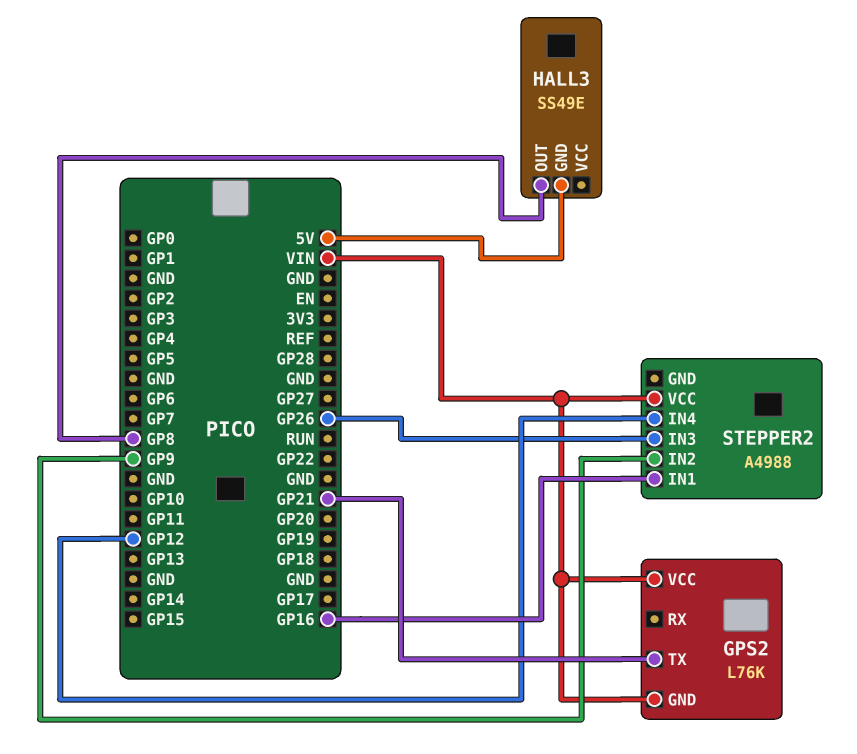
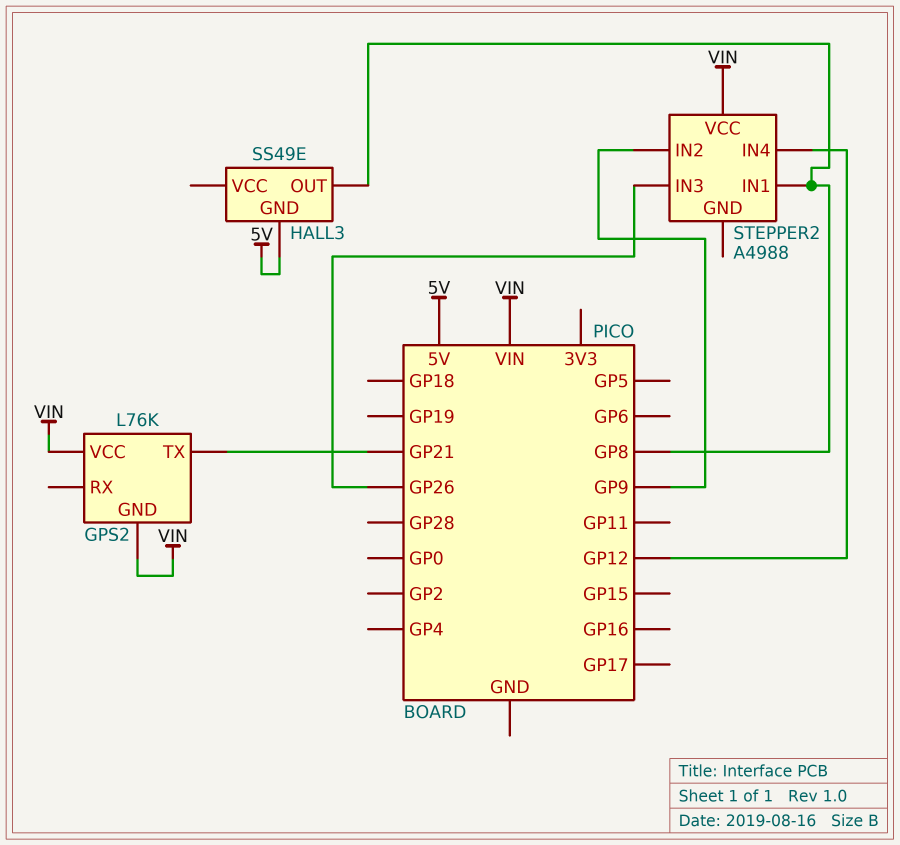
STEPPER2 pin IN1: GP16 -> GP8

